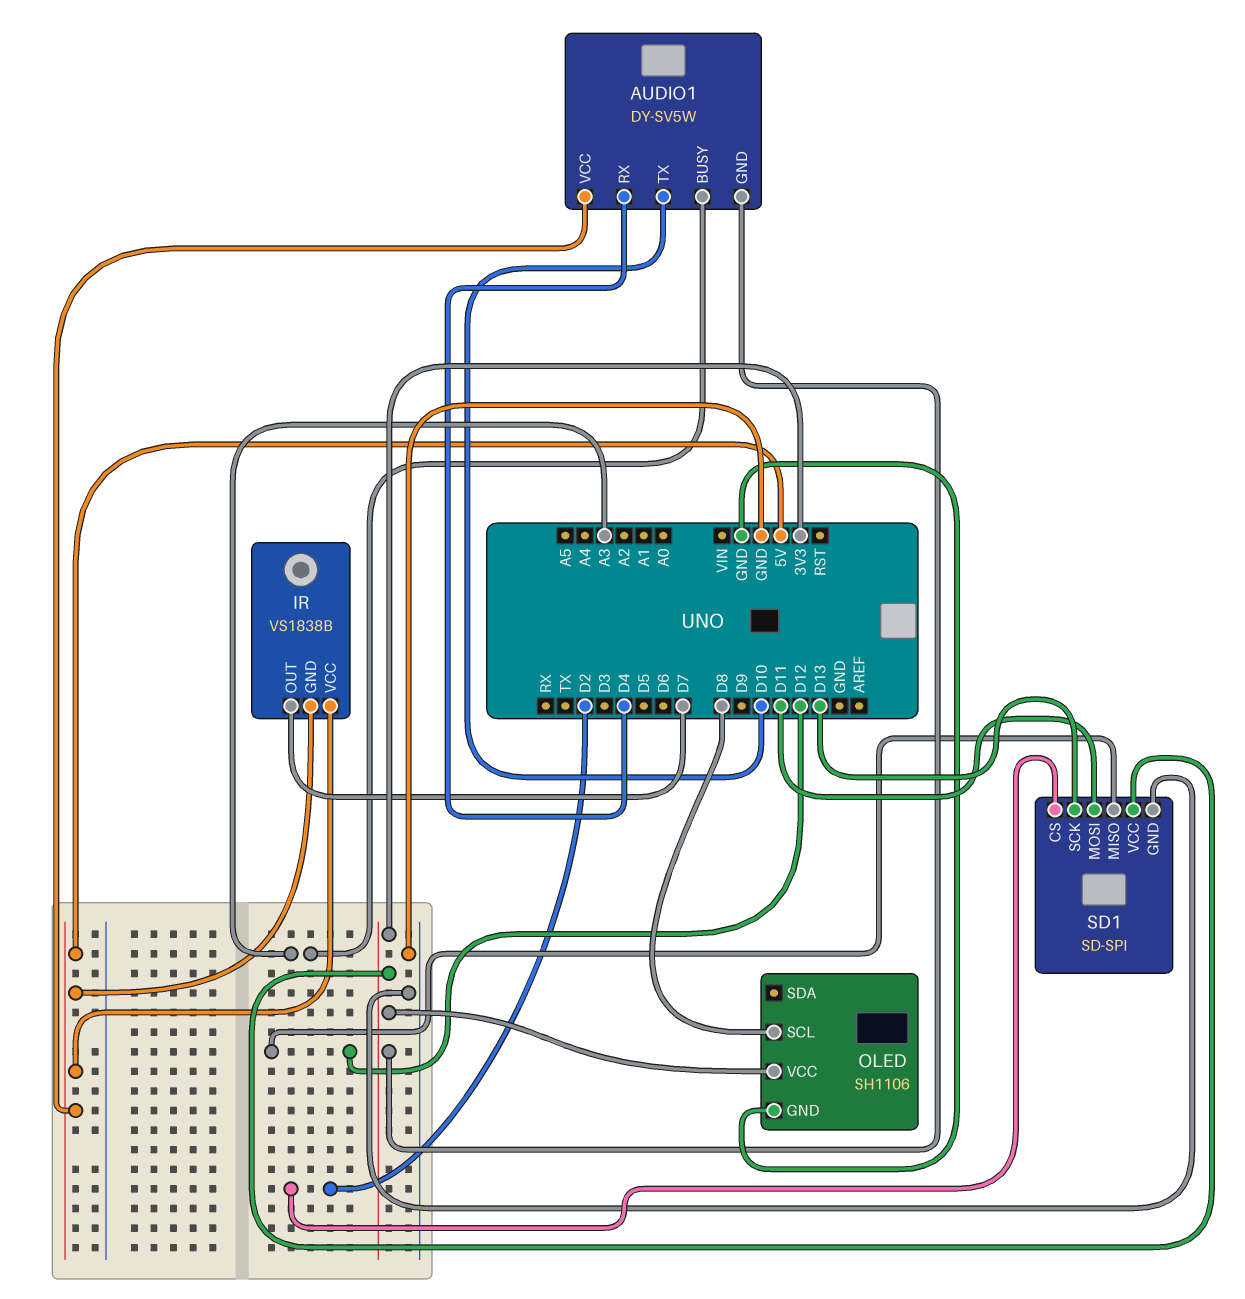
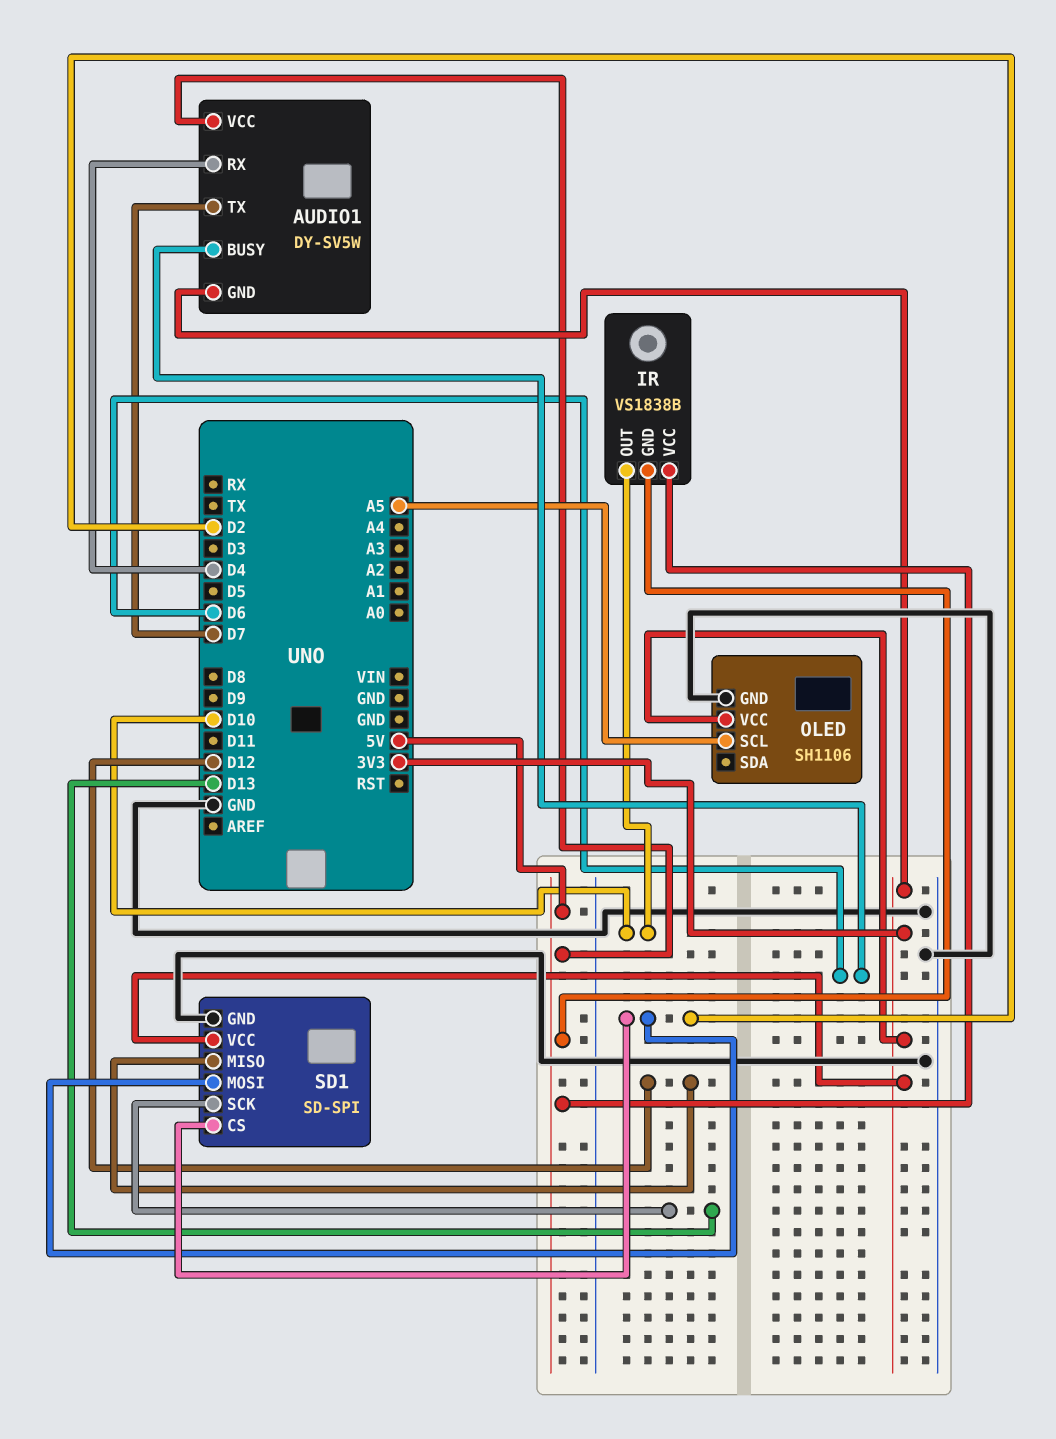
AUDIO1 pin BUSY: A3 -> D6
AUDIO1 pin TX: D10 -> D7
IR pin OUT: D7 -> D10
OLED pin SCL: D8 -> A5
SD1 pin MOSI: D11 -> D2

